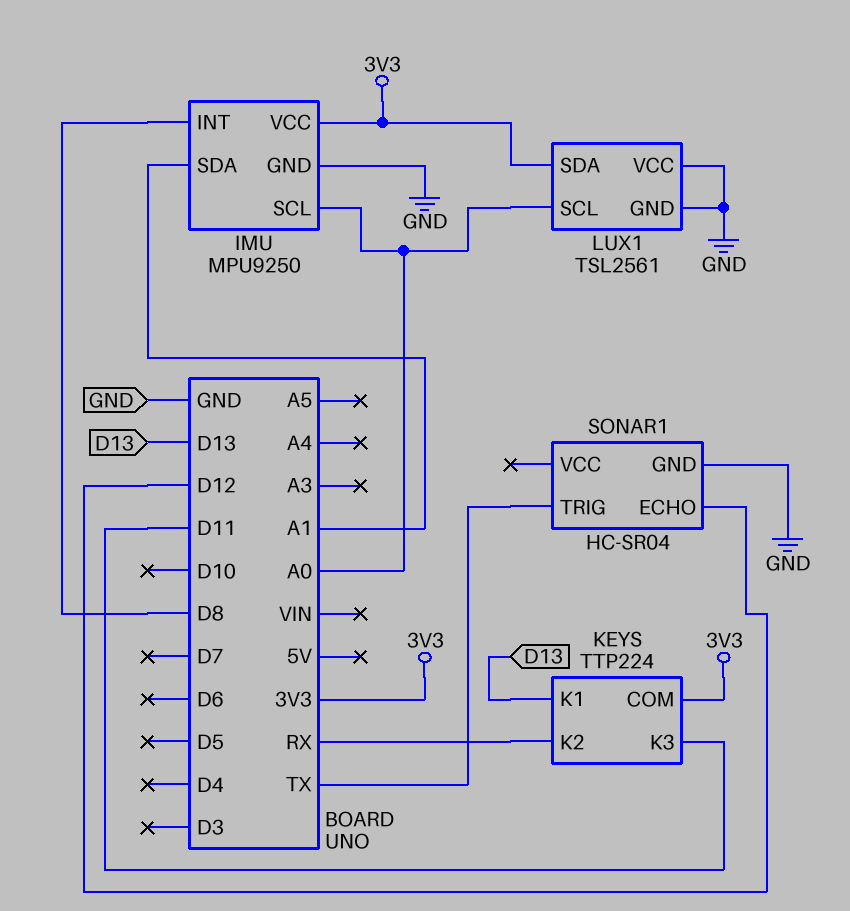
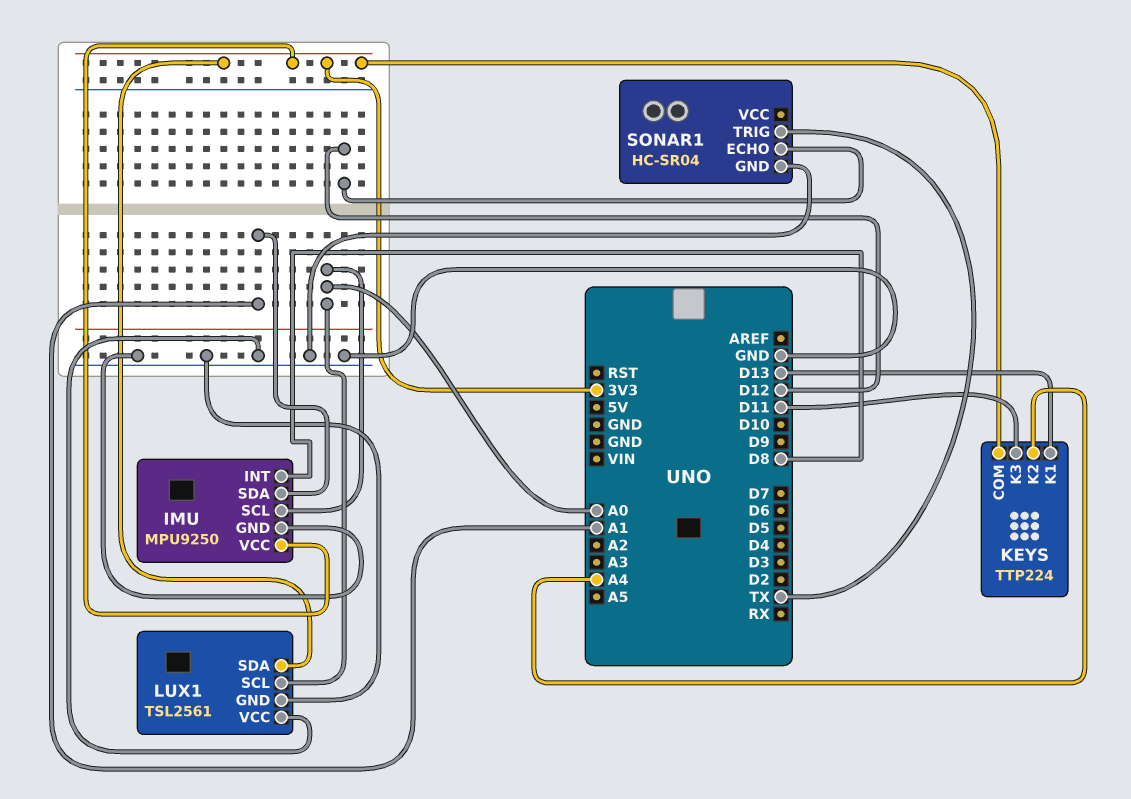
KEYS pin K2: RX -> A4

